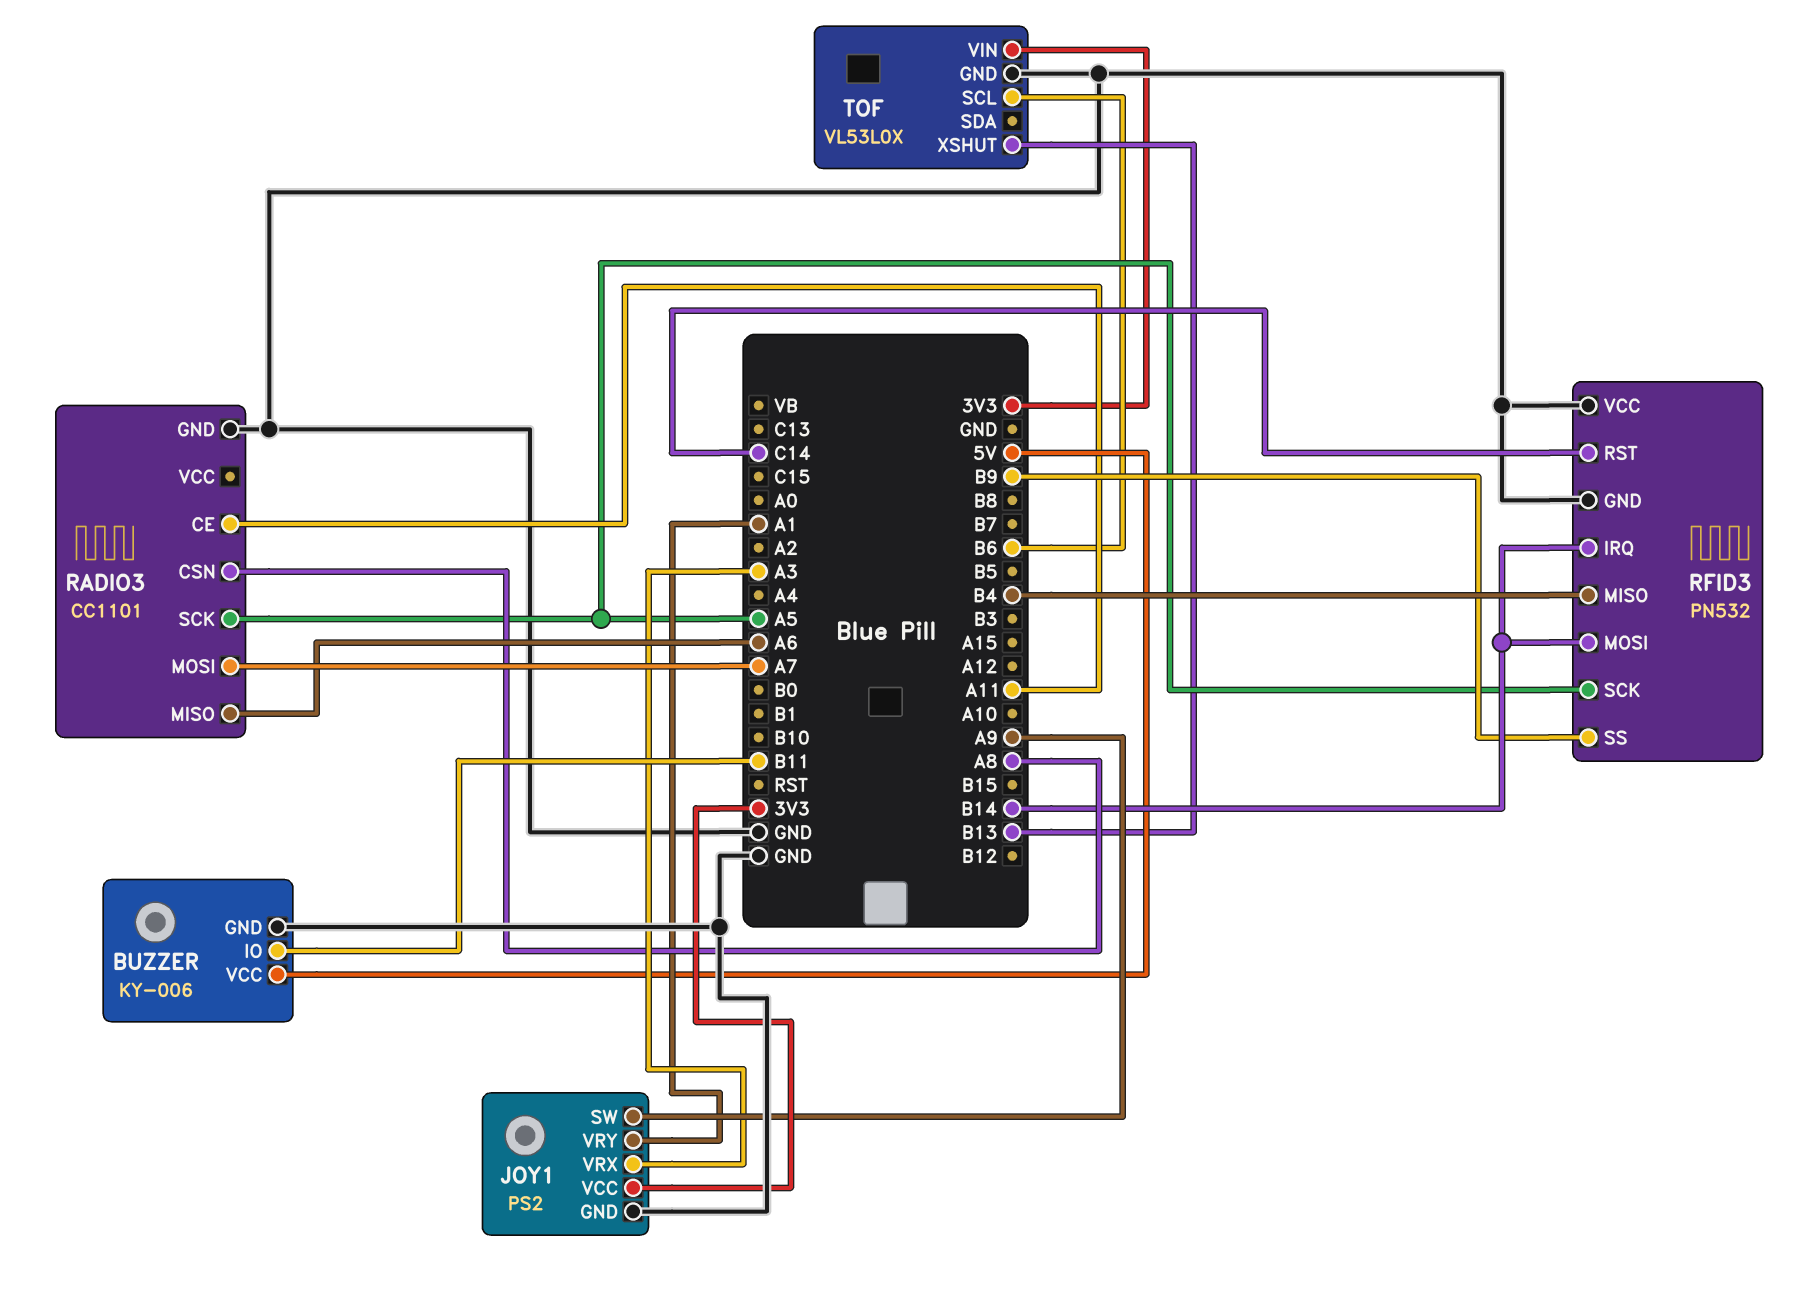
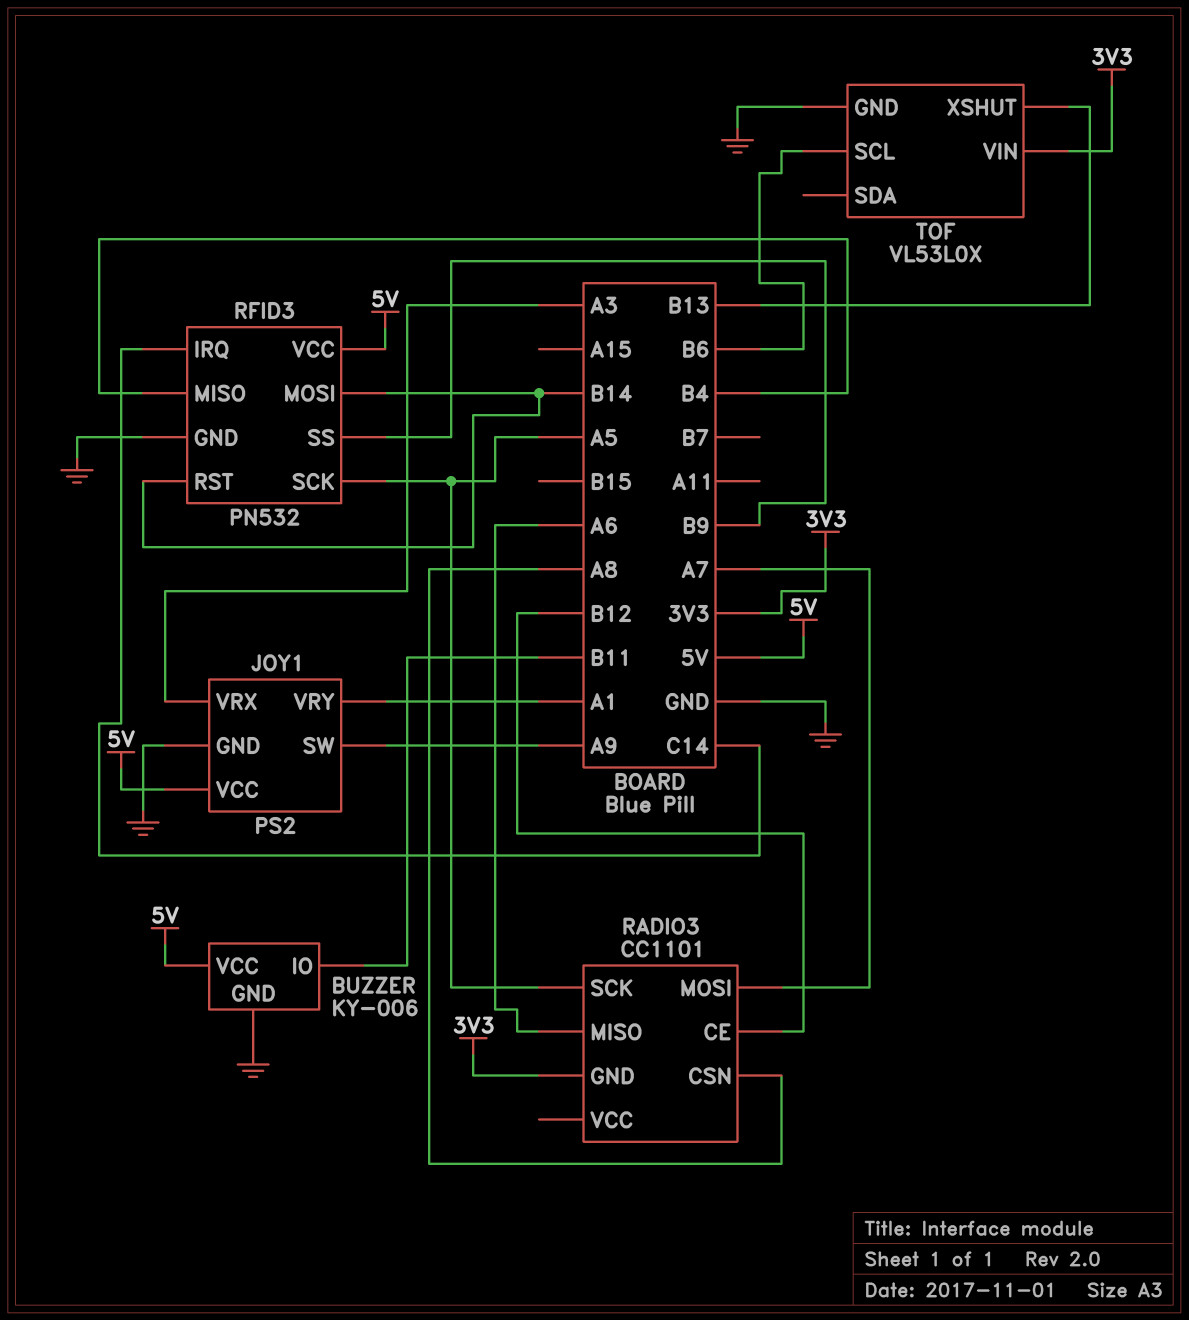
JOY1 pin VCC: 3V3 -> 5V
RADIO3 pin CE: A11 -> B12
RADIO3 pin GND: GND -> 3V3
RFID3 pin IRQ: B14 -> C14
RFID3 pin RST: C14 -> B14
RFID3 pin VCC: GND -> 5V

